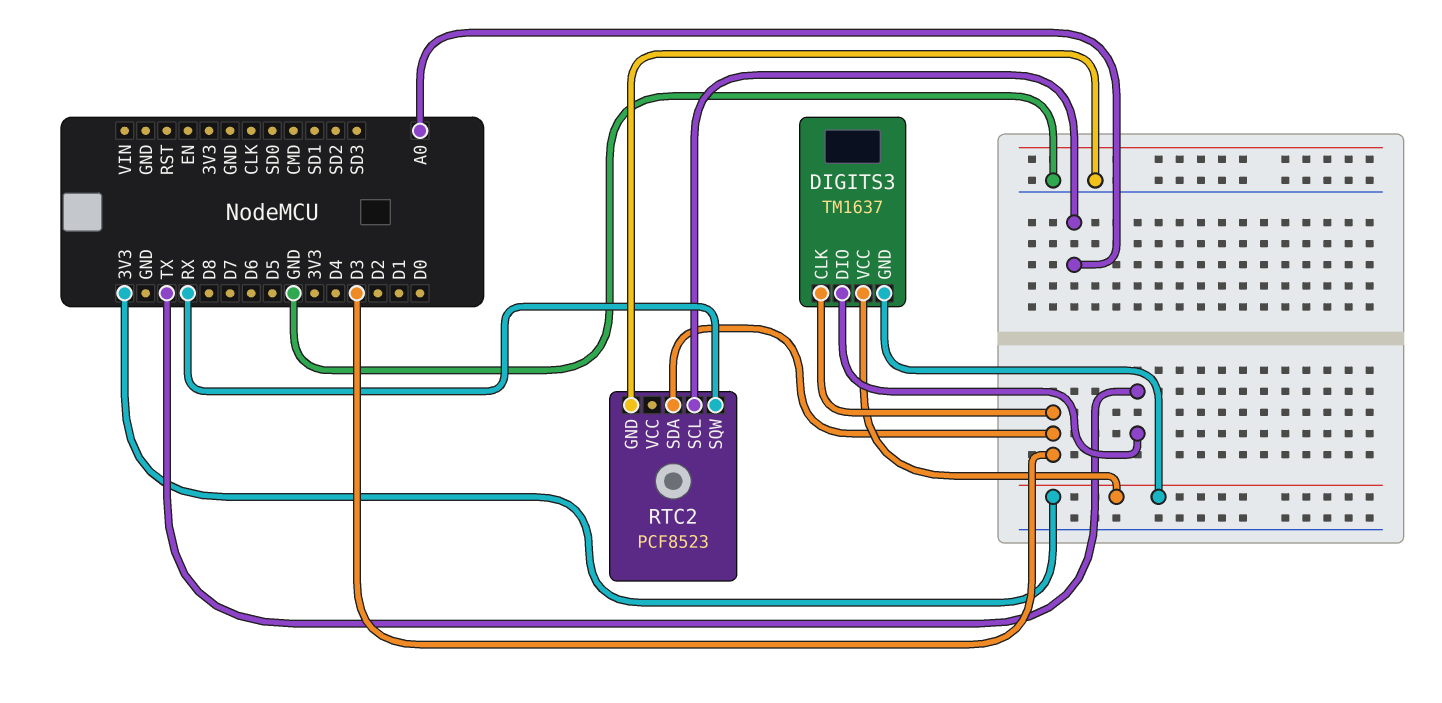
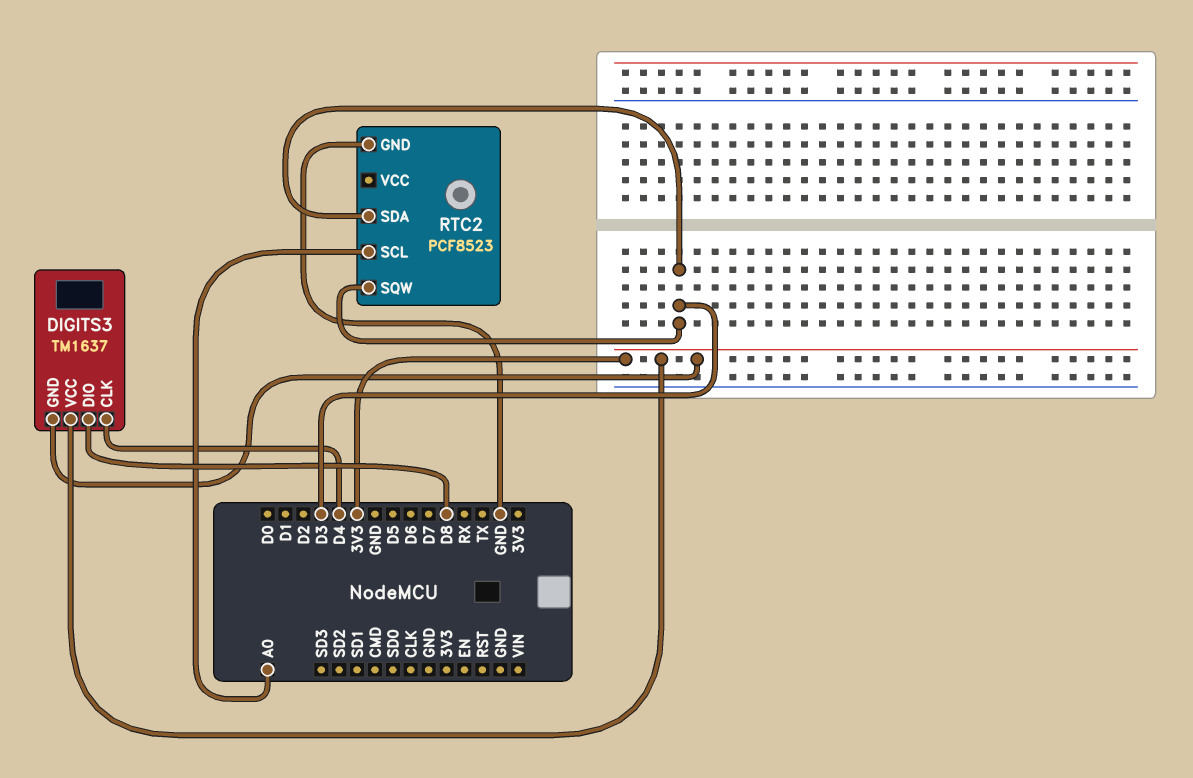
DIGITS3 pin CLK: D3 -> D4
DIGITS3 pin DIO: TX -> D8
RTC2 pin SQW: RX -> D3

